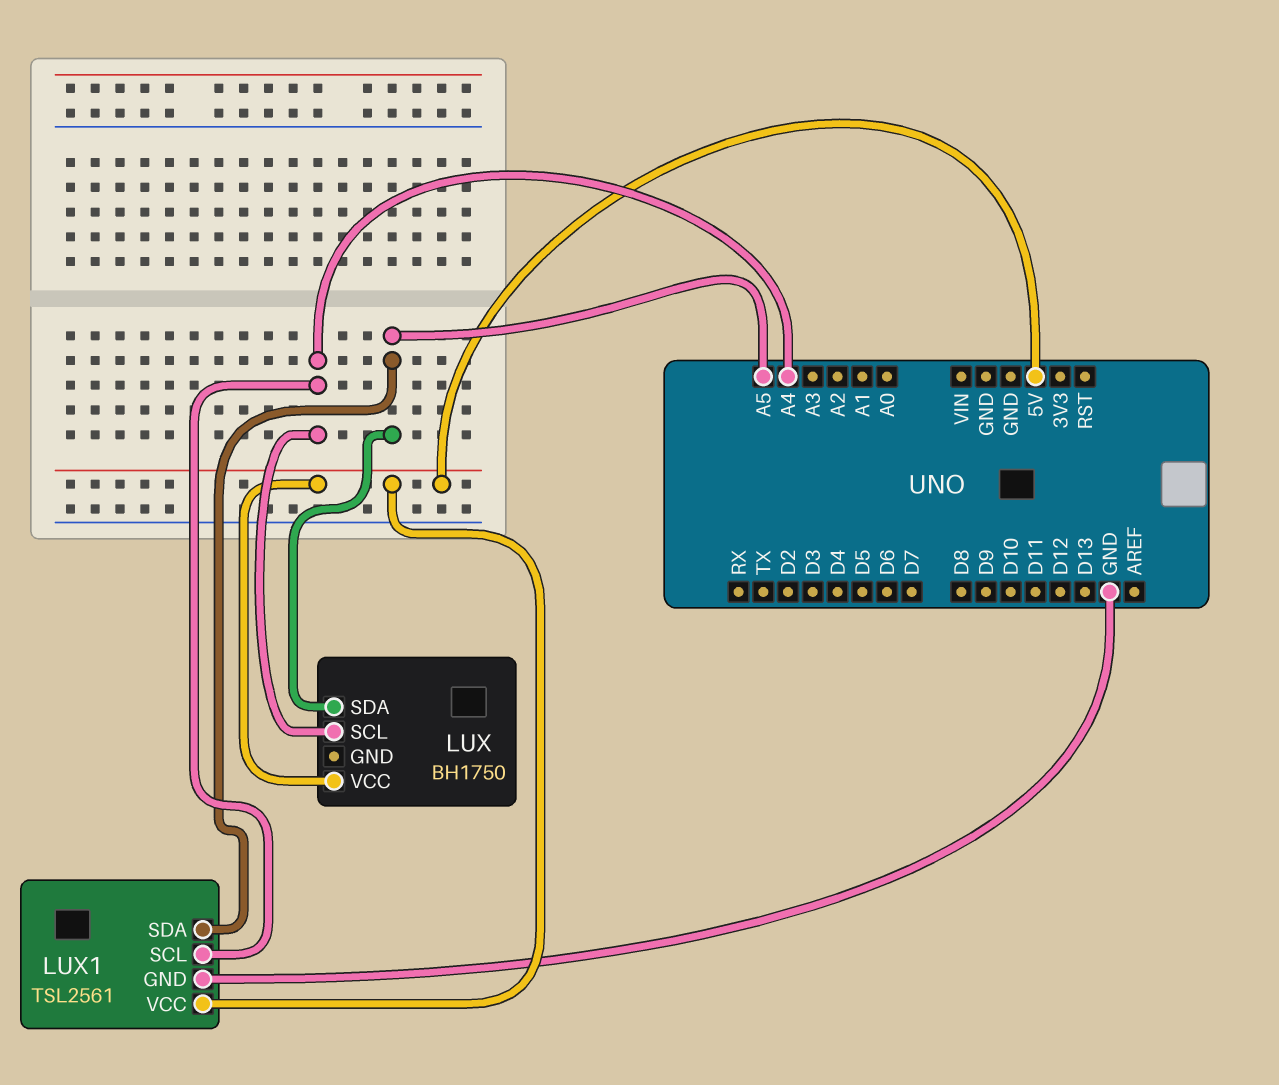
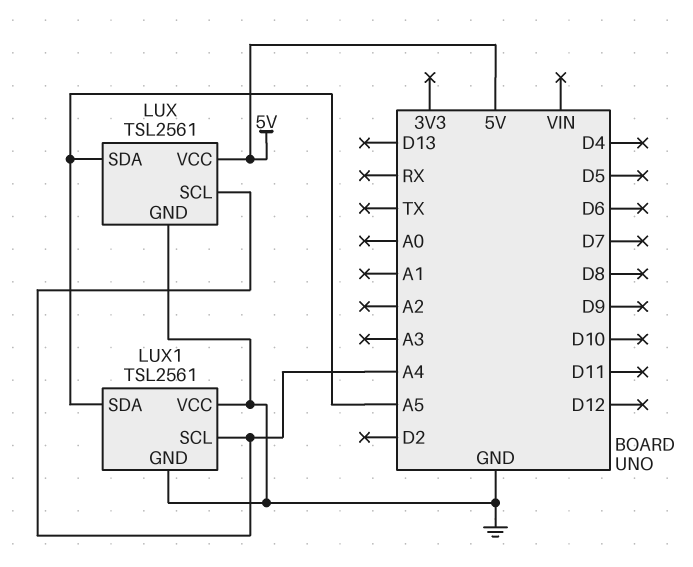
LUX: BH1750 -> TSL2561
LUX pin GND: none -> GND
LUX1 pin VCC: 5V -> GND

